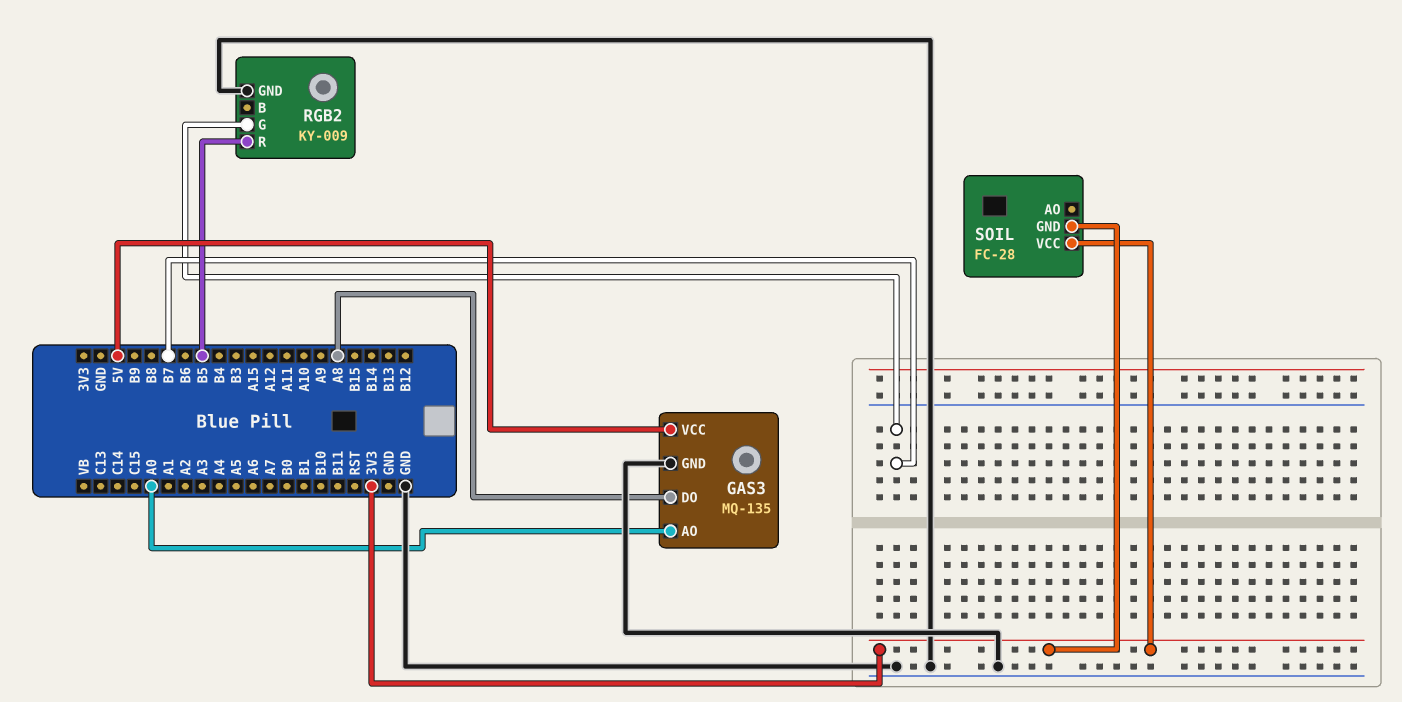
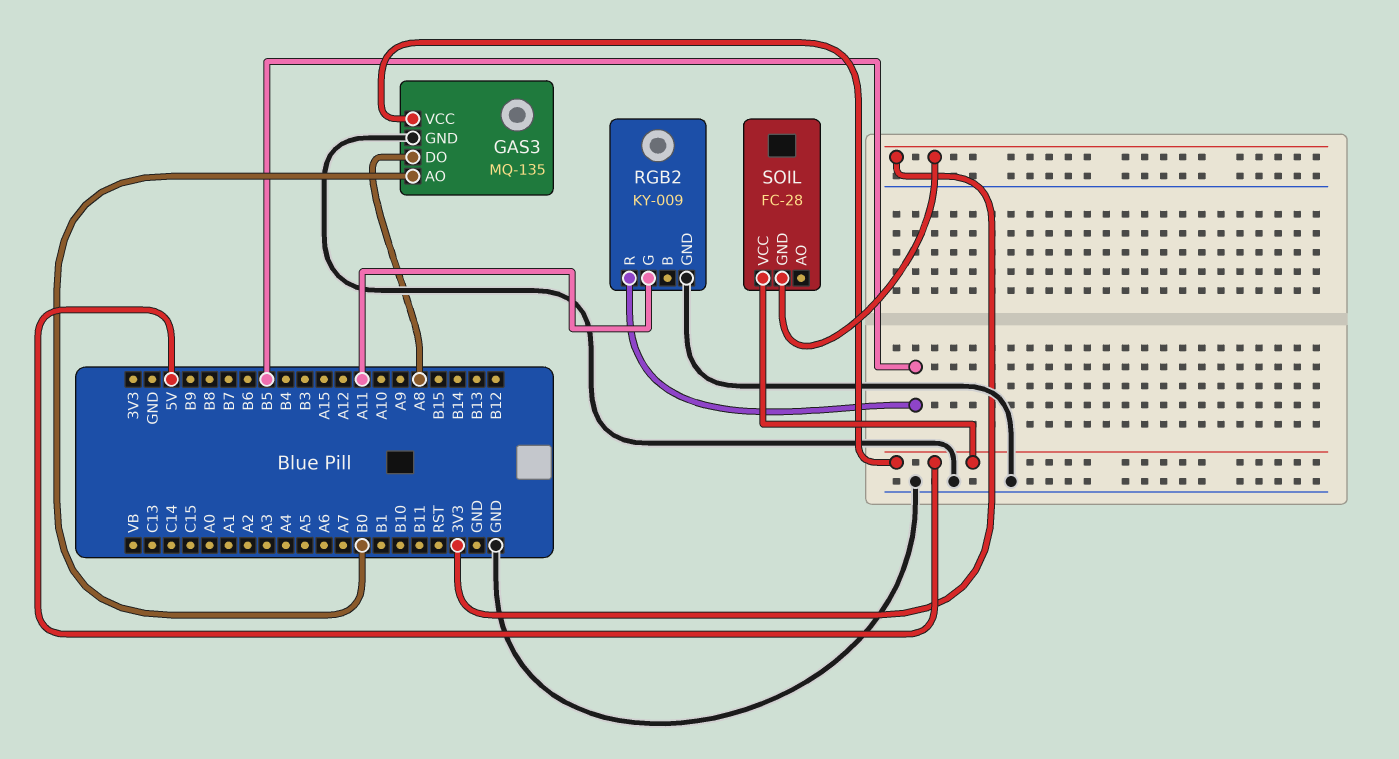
GAS3 pin AO: A0 -> B0
RGB2 pin G: B7 -> A11
SOIL pin VCC: 3V3 -> 5V

